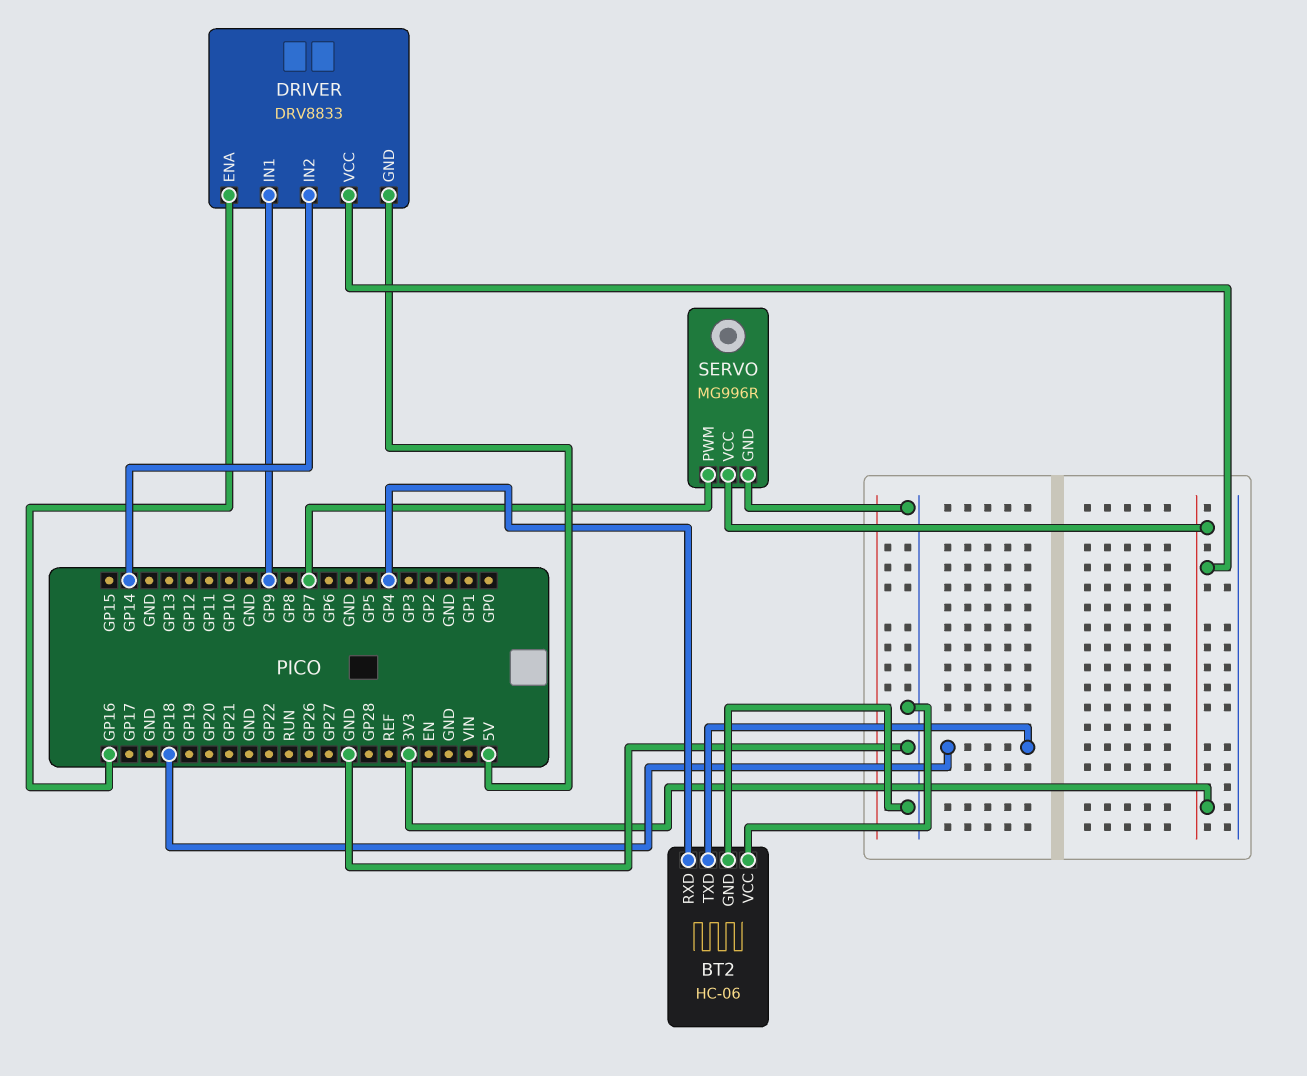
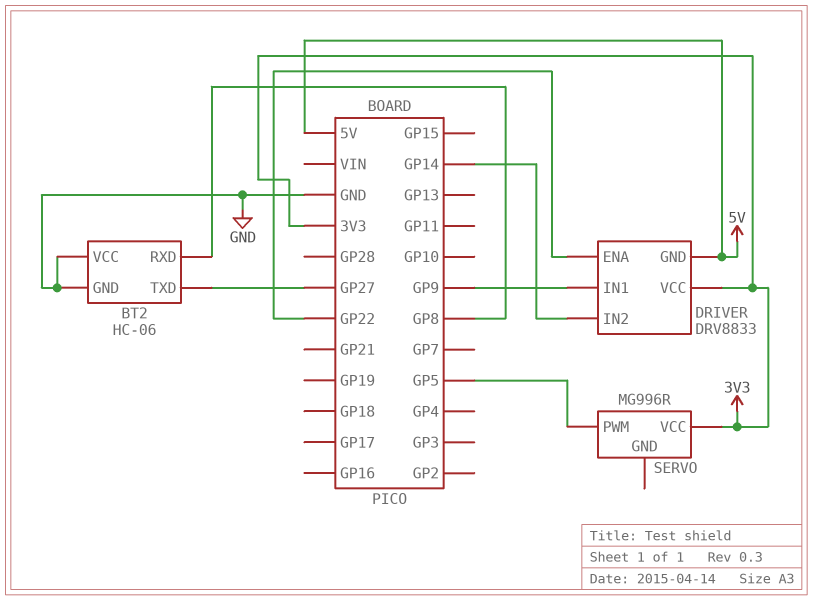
BT2 pin RXD: GP4 -> GP8
BT2 pin TXD: GP18 -> GP27
DRIVER pin ENA: GP16 -> GP22
SERVO pin GND: GND -> none
SERVO pin PWM: GP7 -> GP5

